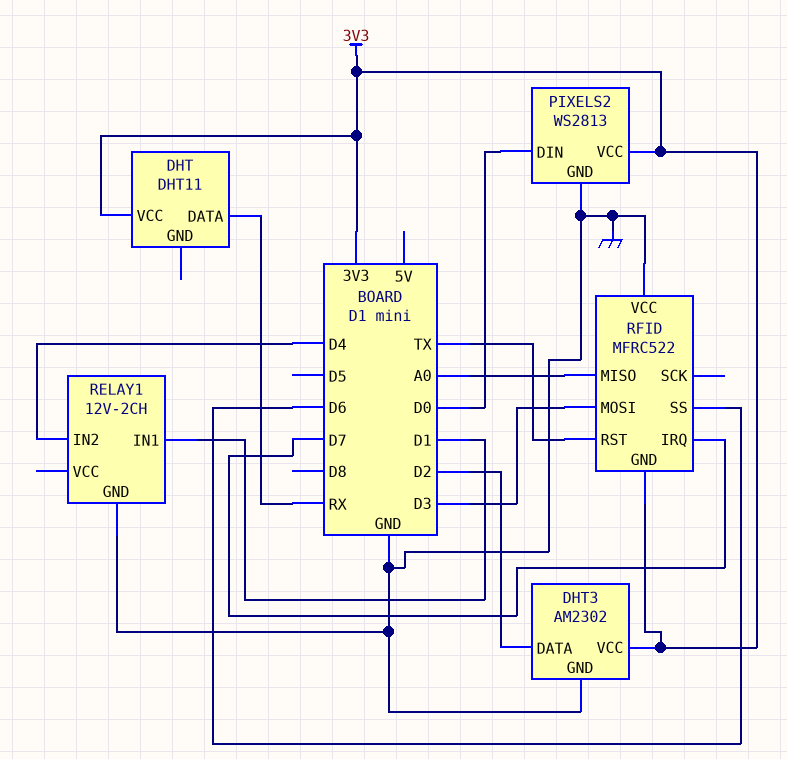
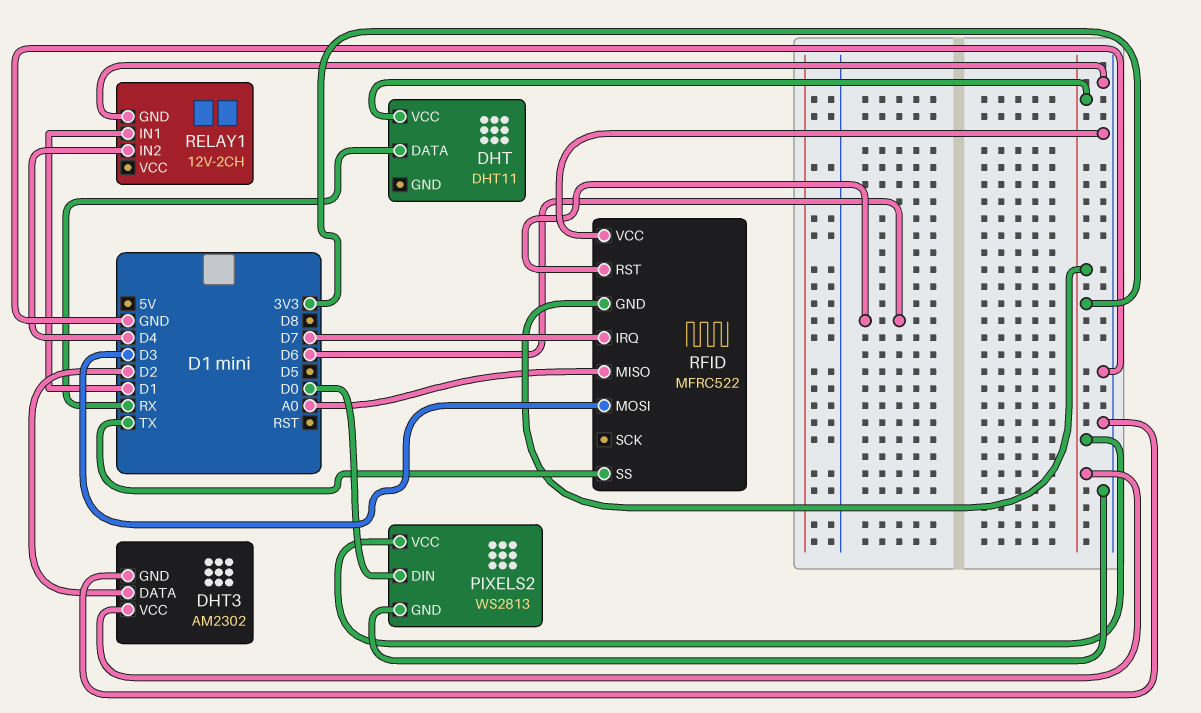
RFID pin RST: TX -> D6
RFID pin SS: D6 -> TX

